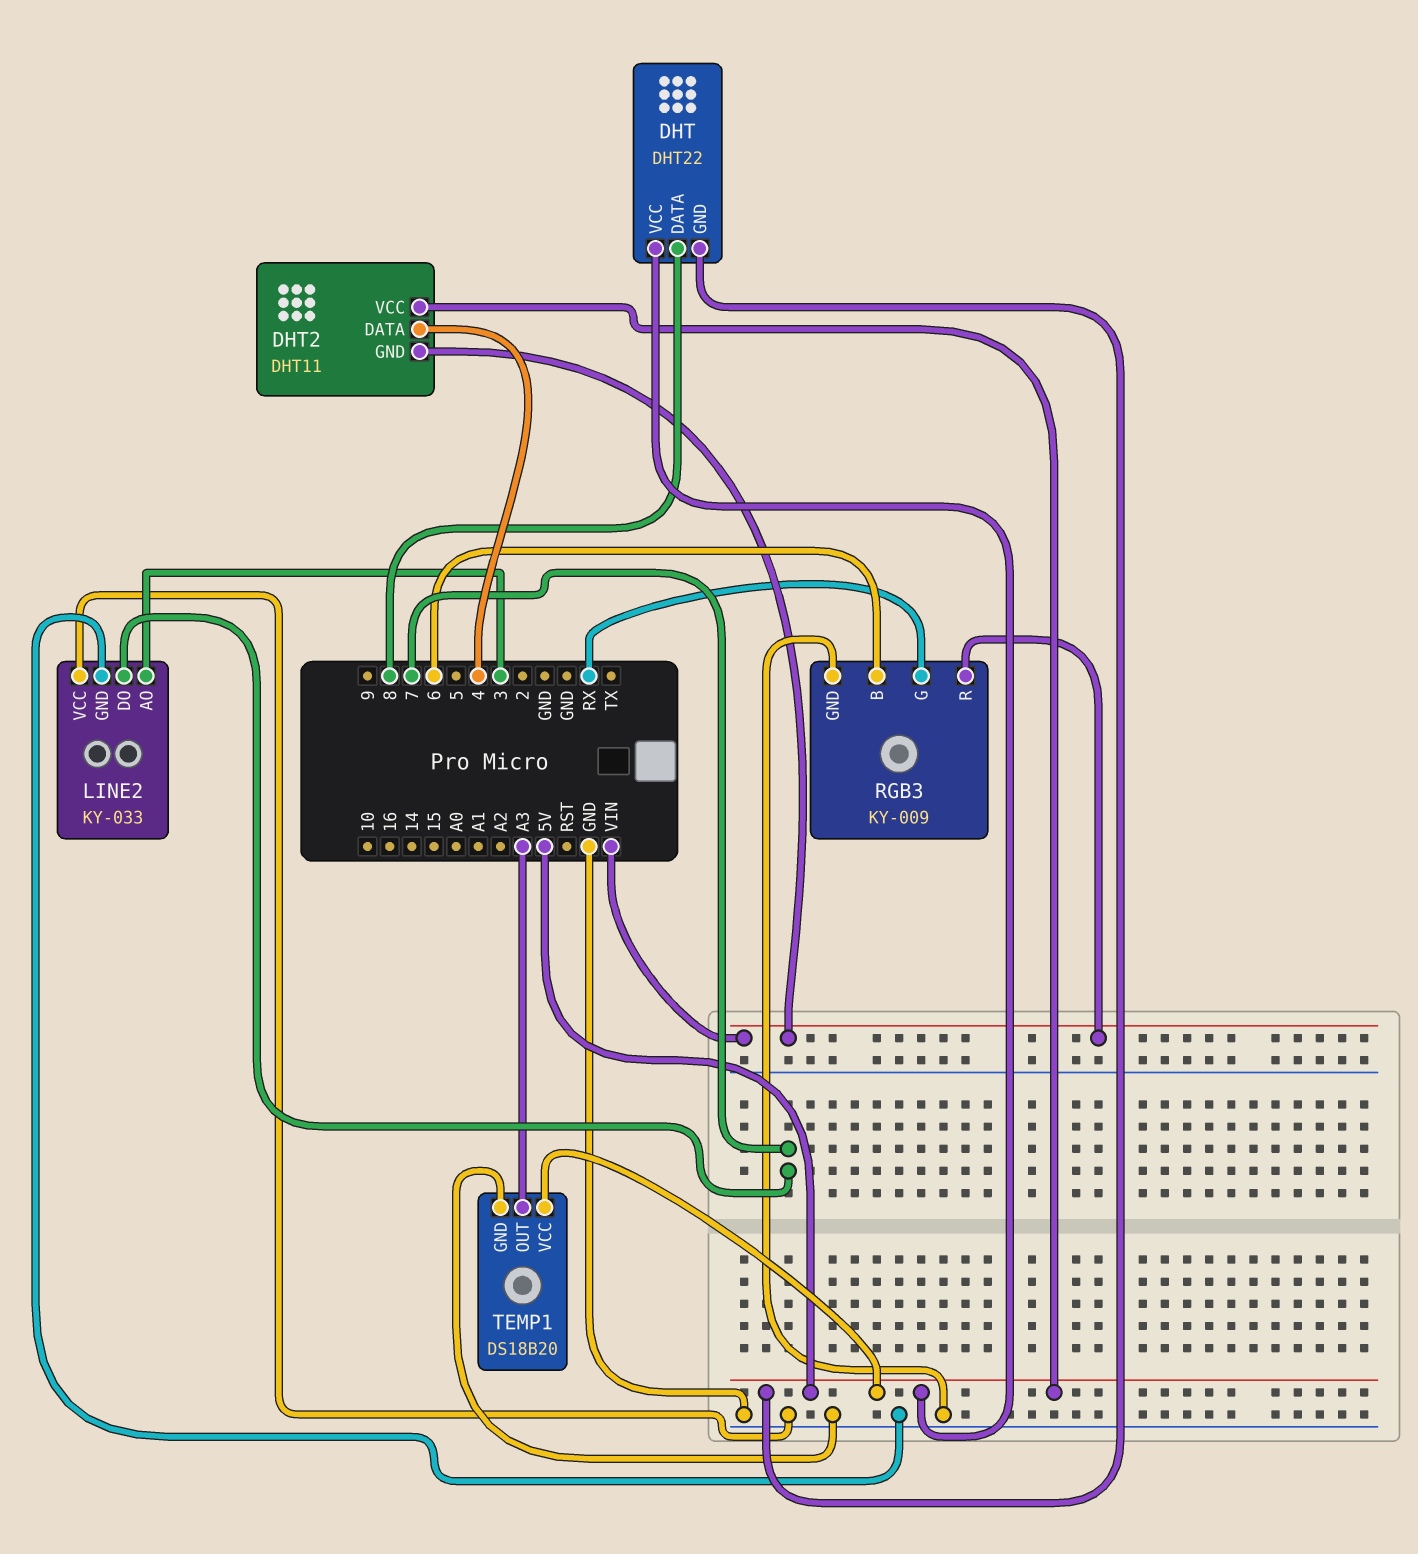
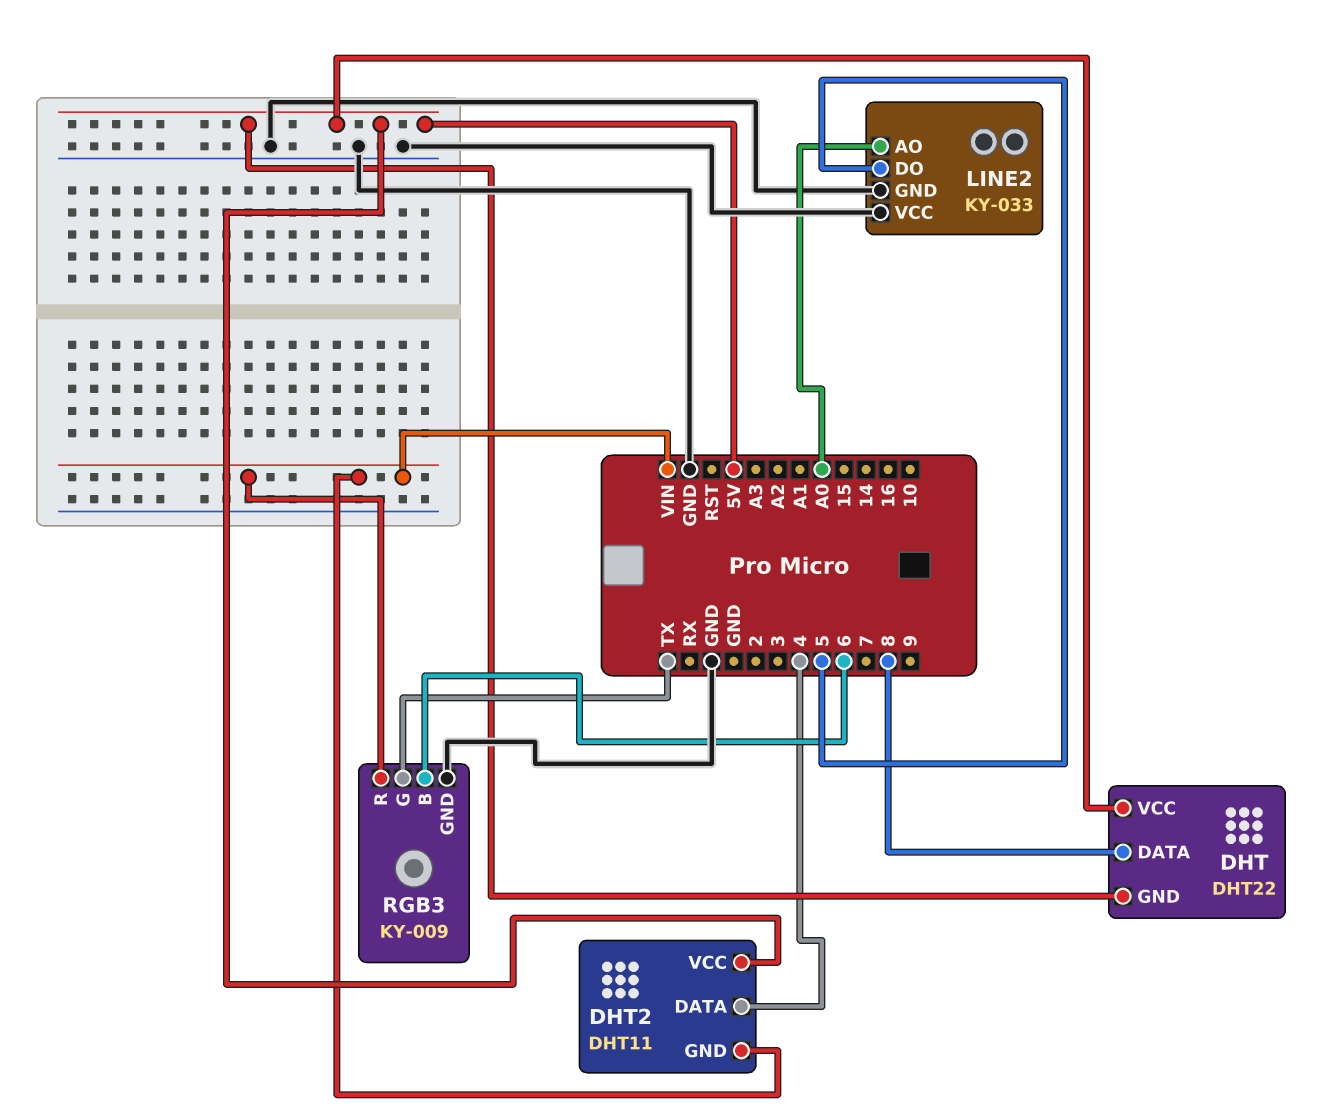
LINE2 pin AO: 3 -> A0
LINE2 pin DO: 7 -> 5
RGB3 pin G: RX -> TX
TEMP1: DS18B20 -> none
TEMP1 pin GND: GND -> none
TEMP1 pin OUT: A3 -> none
TEMP1 pin VCC: 5V -> none

